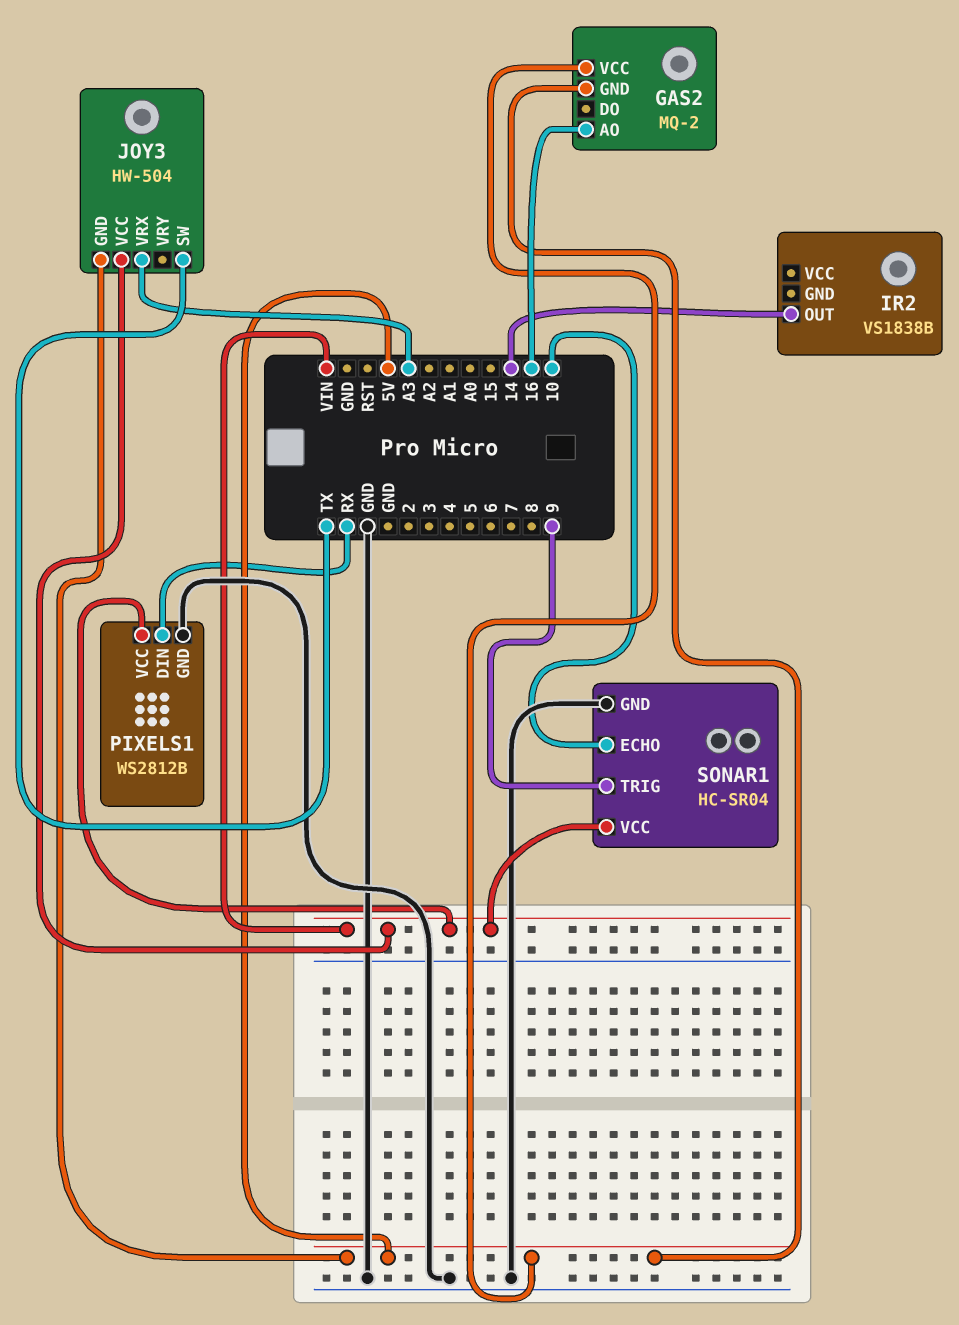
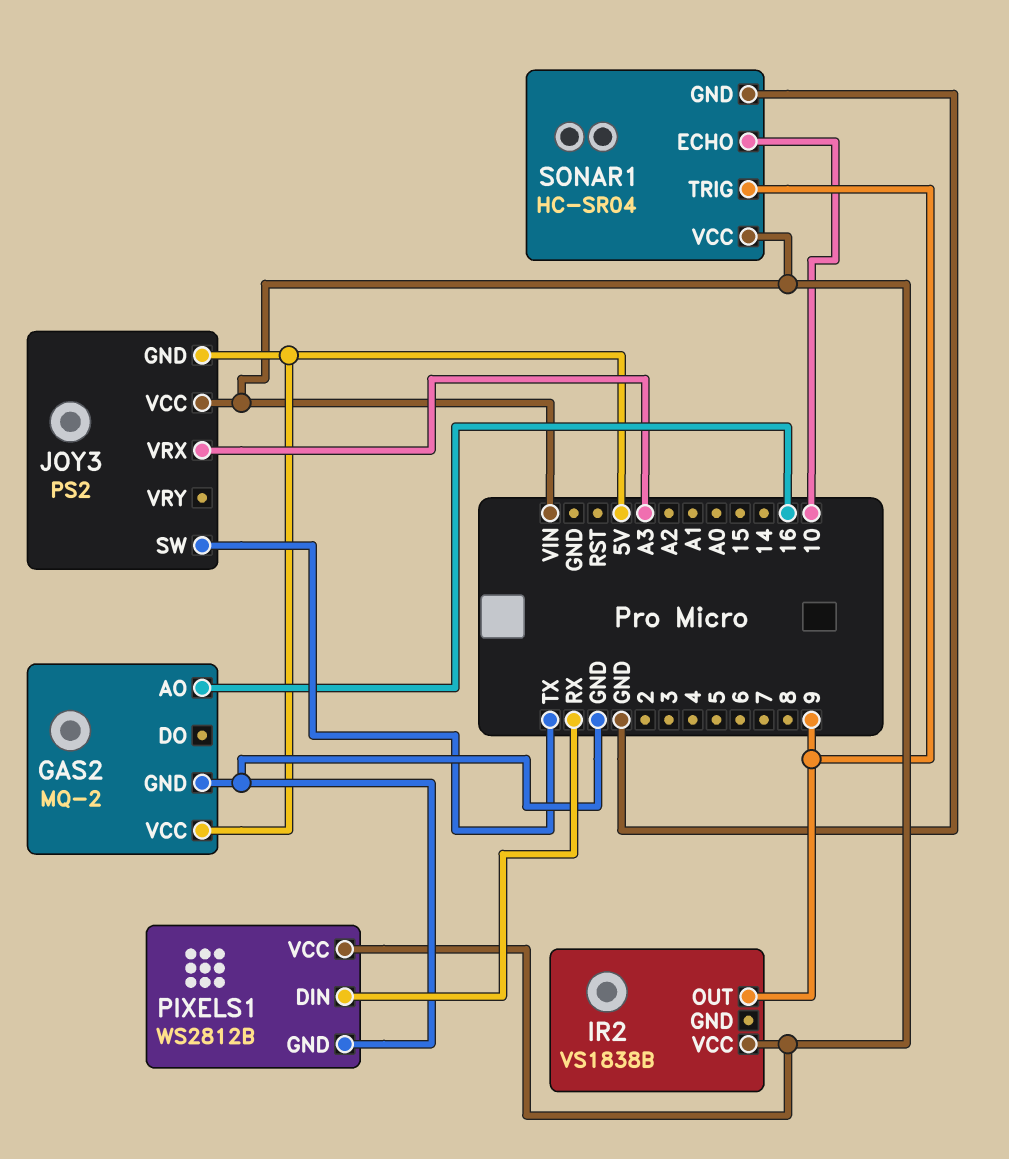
GAS2 pin GND: 5V -> GND
IR2 pin OUT: 14 -> 9
IR2 pin VCC: none -> VIN
JOY3: HW-504 -> PS2

